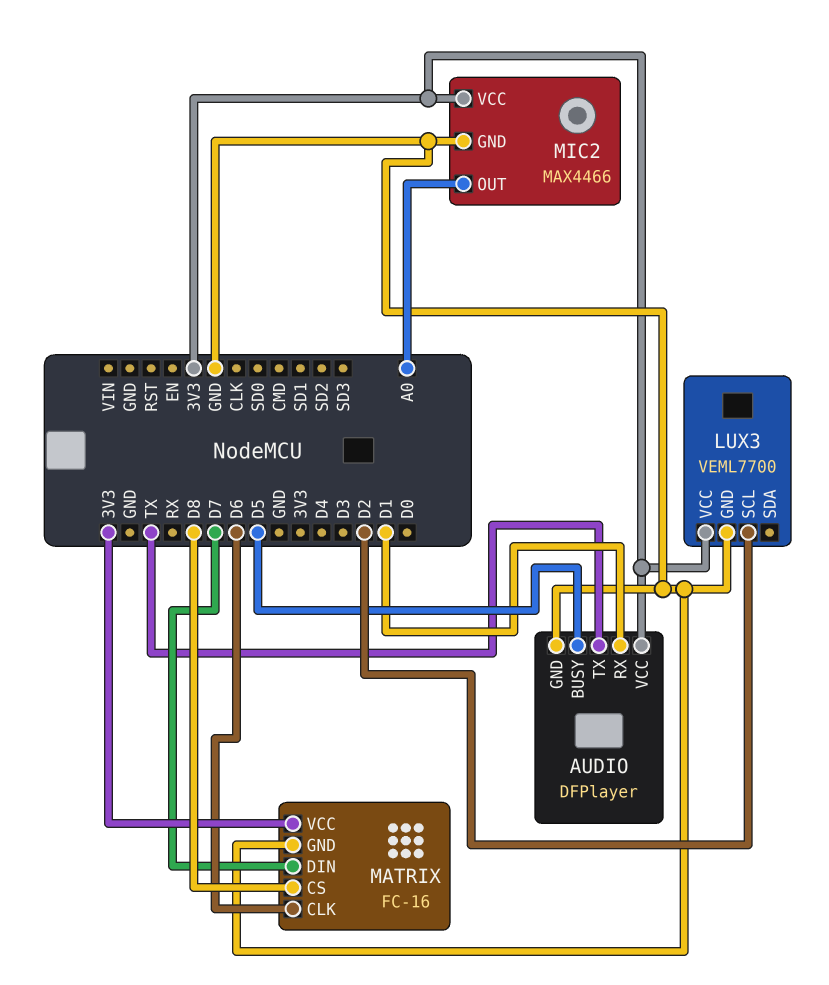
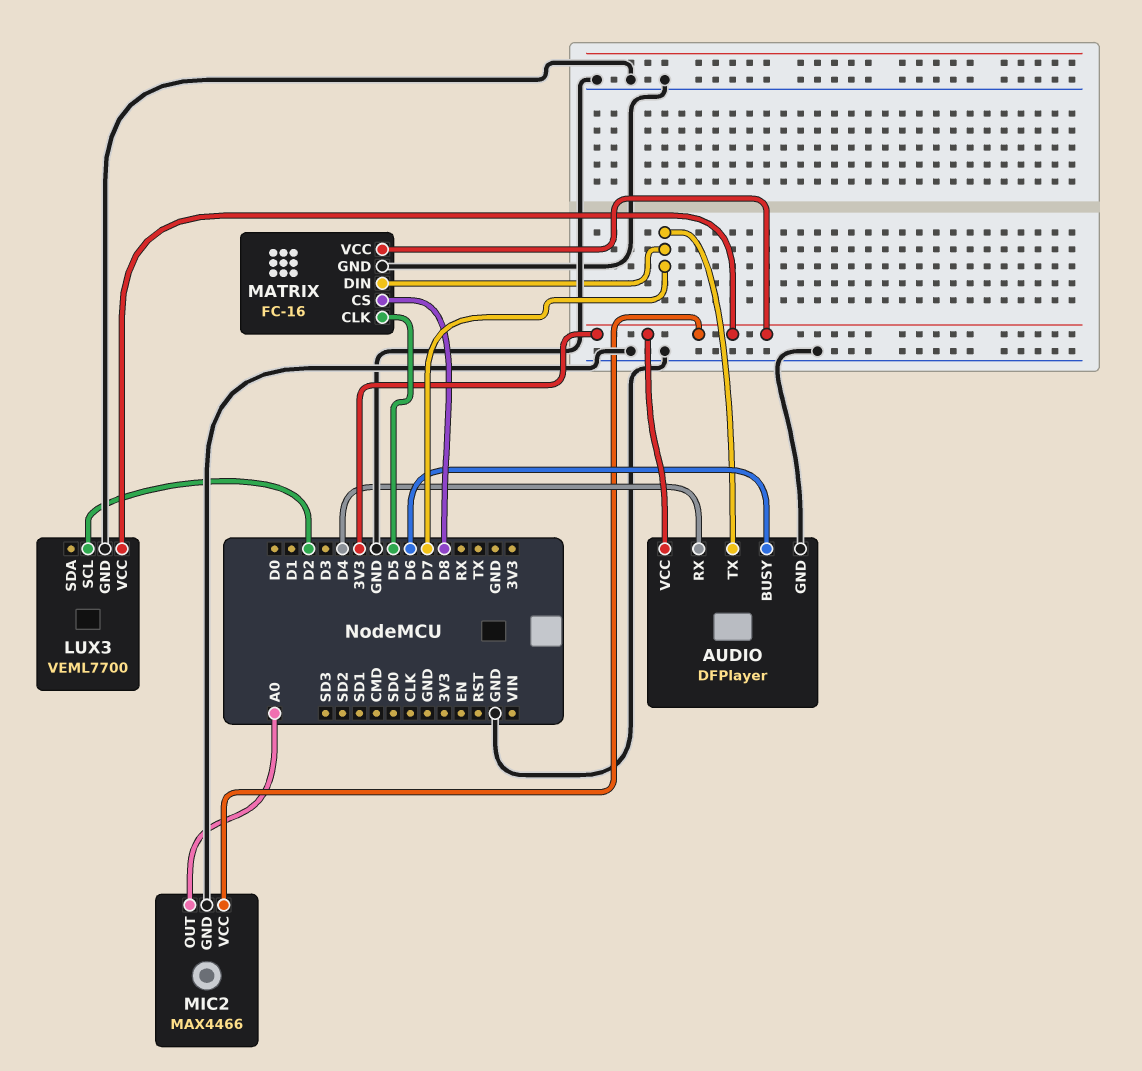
AUDIO pin BUSY: D5 -> D6
AUDIO pin RX: D1 -> D4
AUDIO pin TX: TX -> D7
MATRIX pin CLK: D6 -> D5

